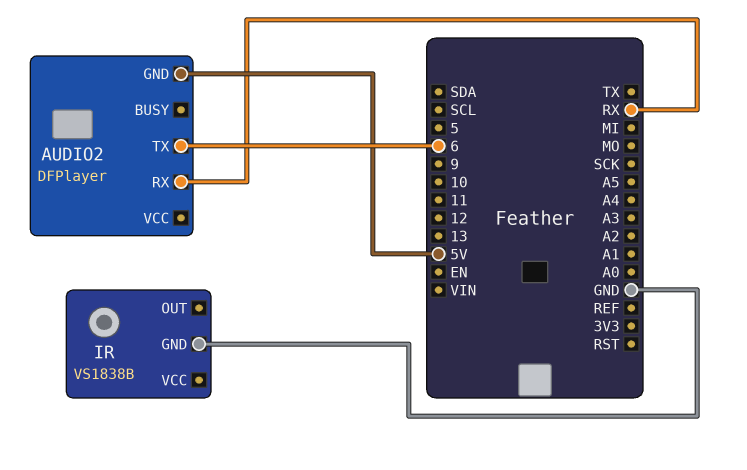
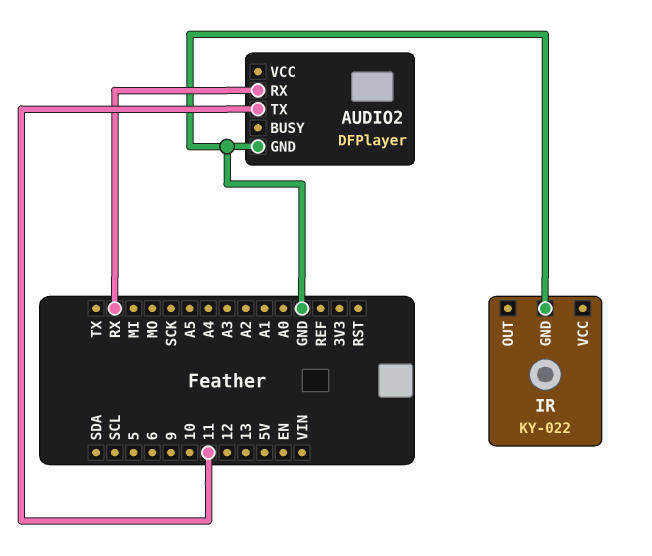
AUDIO2 pin GND: 5V -> GND
AUDIO2 pin TX: 6 -> 11
IR: VS1838B -> KY-022

